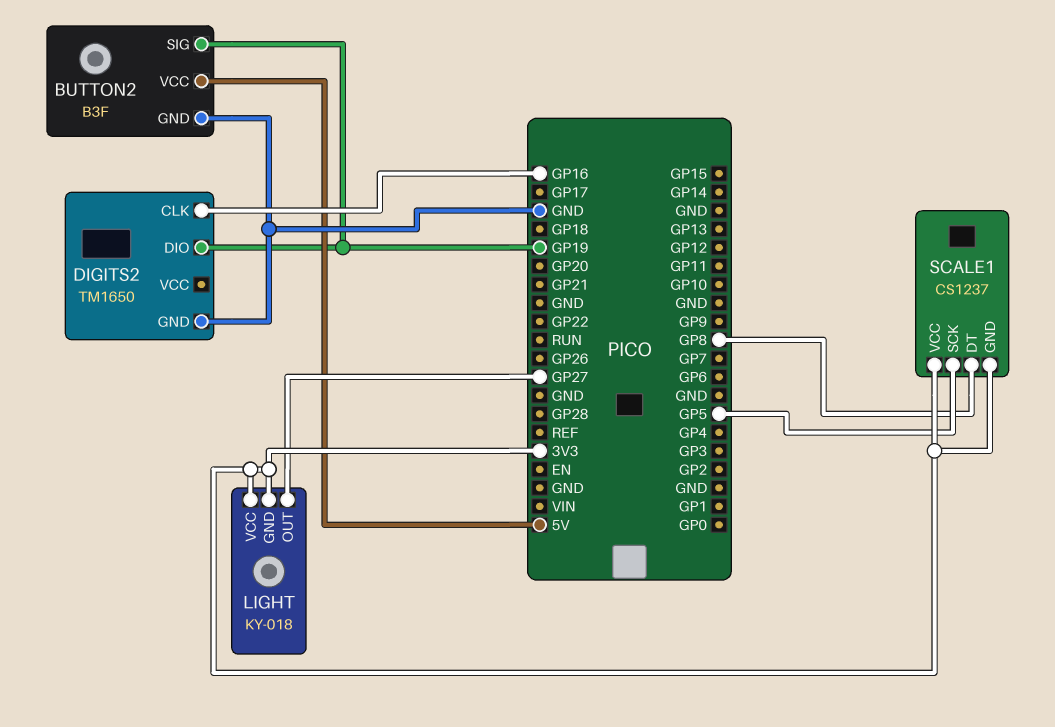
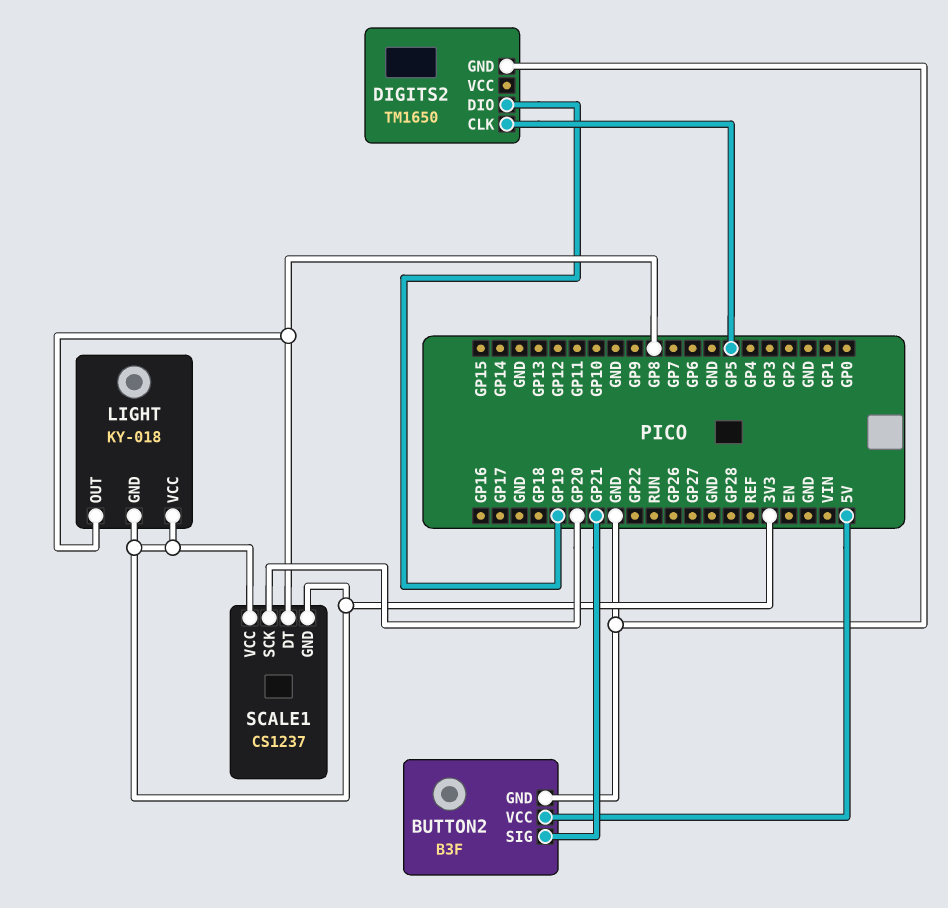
BUTTON2 pin SIG: GP19 -> GP21
DIGITS2 pin CLK: GP16 -> GP5
LIGHT pin OUT: GP27 -> GP8
SCALE1 pin SCK: GP5 -> GP20

